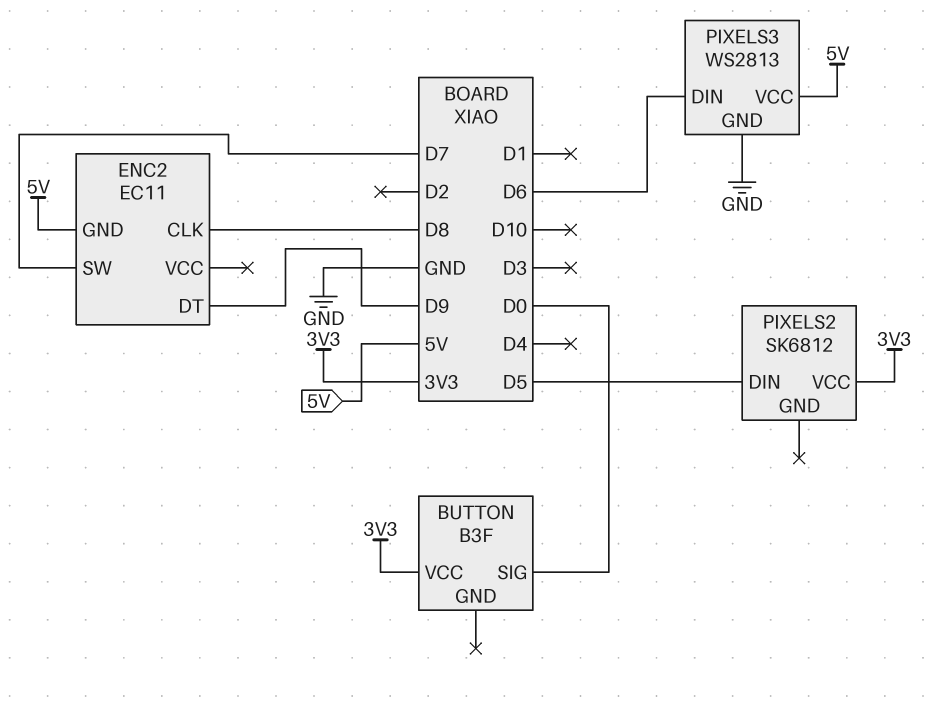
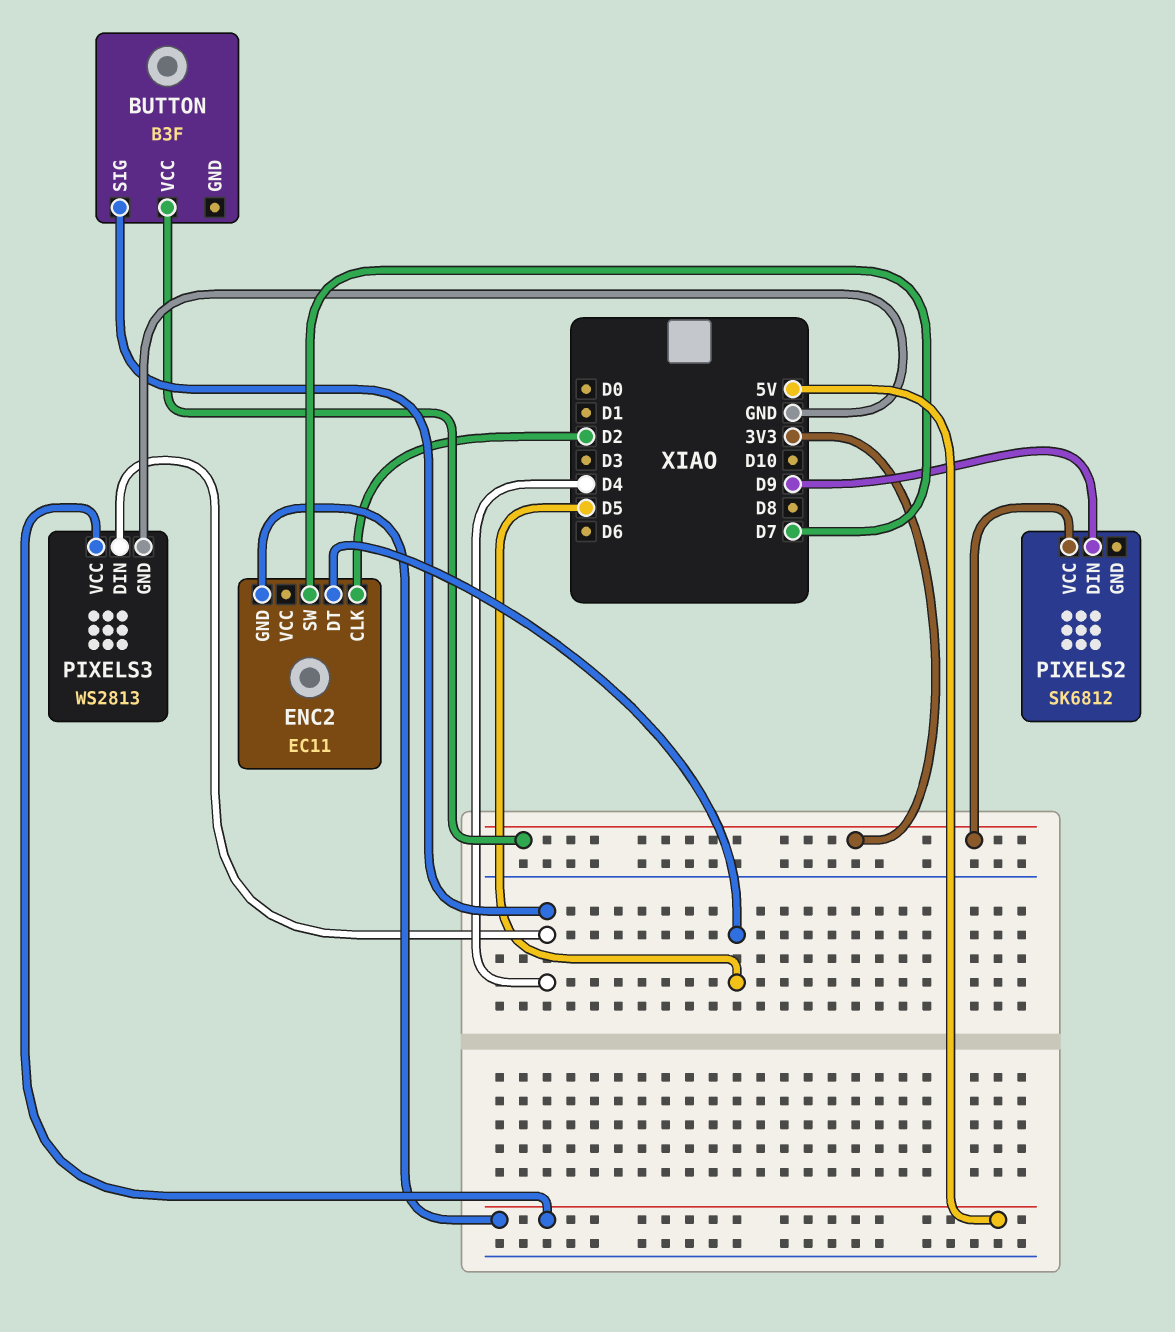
BUTTON pin SIG: D0 -> D4
ENC2 pin CLK: D8 -> D2
ENC2 pin DT: D9 -> D5
PIXELS2 pin DIN: D5 -> D9
PIXELS3 pin DIN: D6 -> D4

